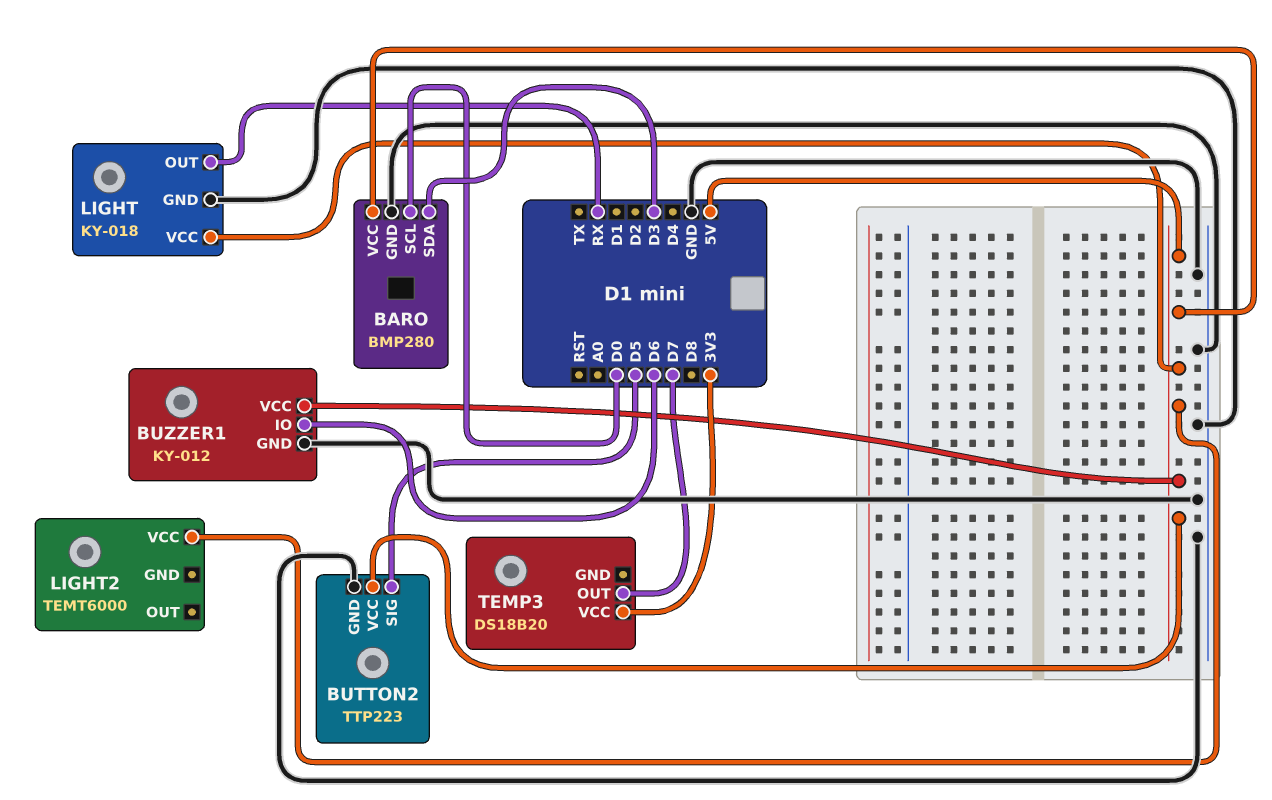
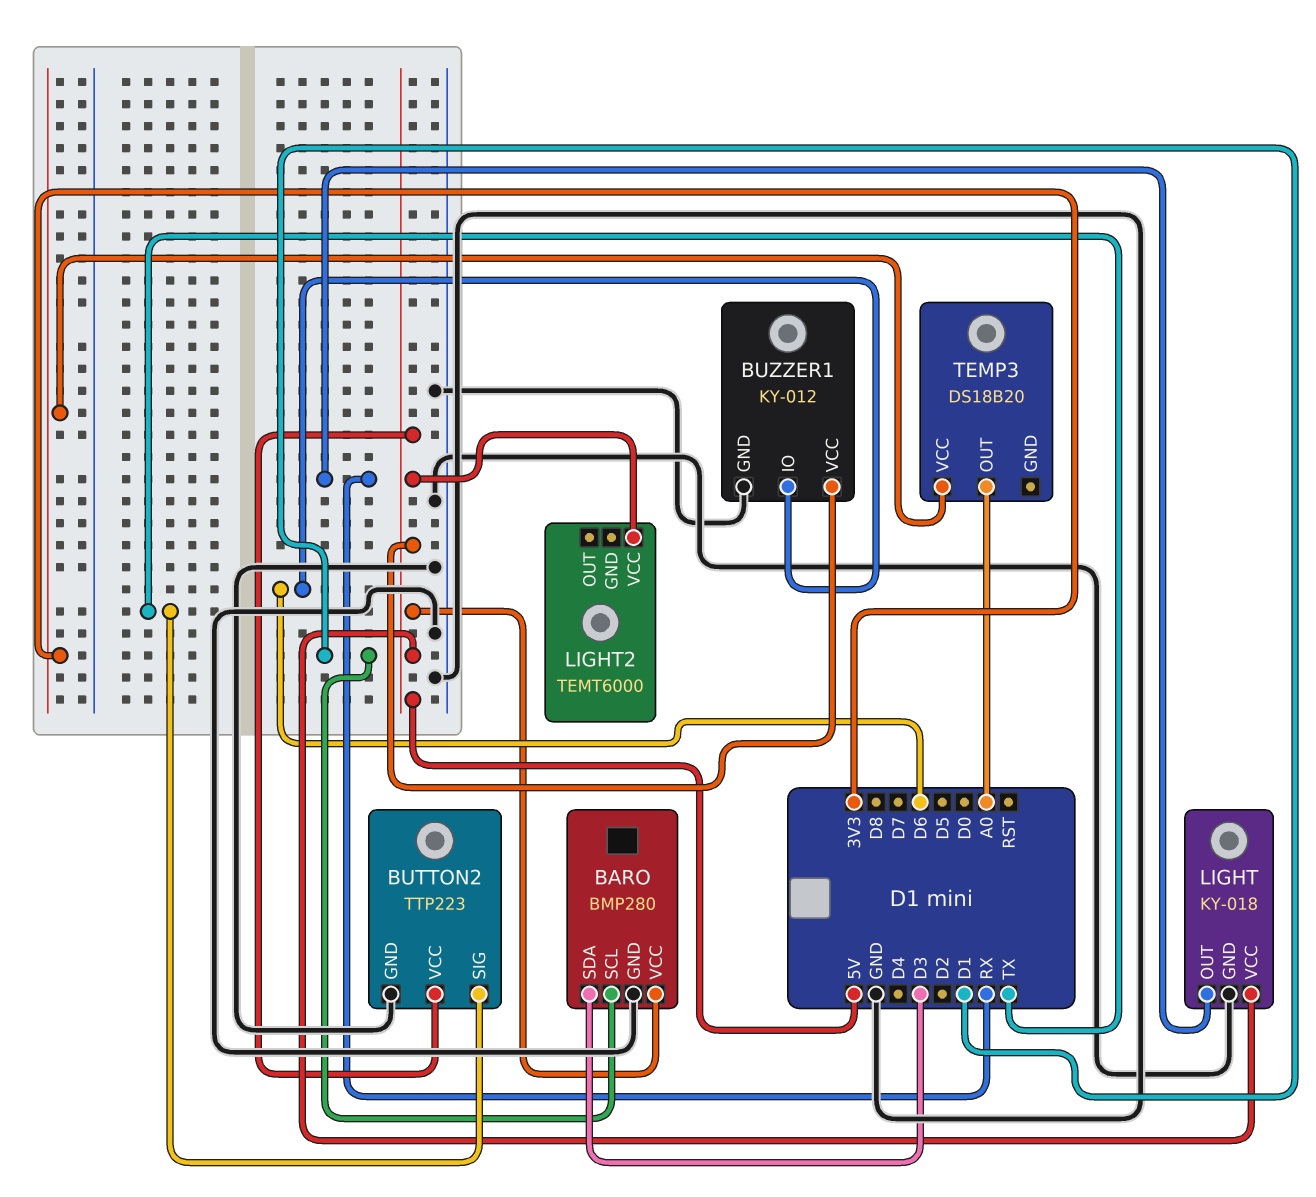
BARO pin SCL: D0 -> D1
BUTTON2 pin SIG: D5 -> TX
TEMP3 pin OUT: D7 -> A0

